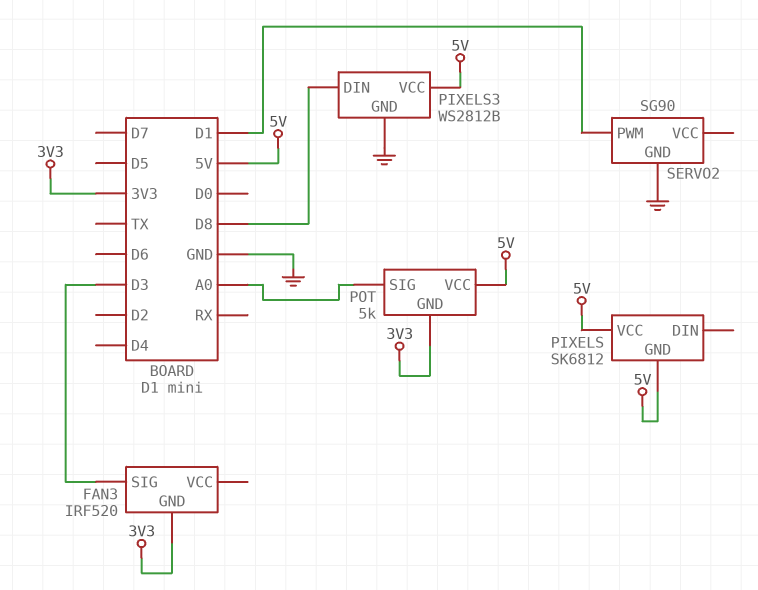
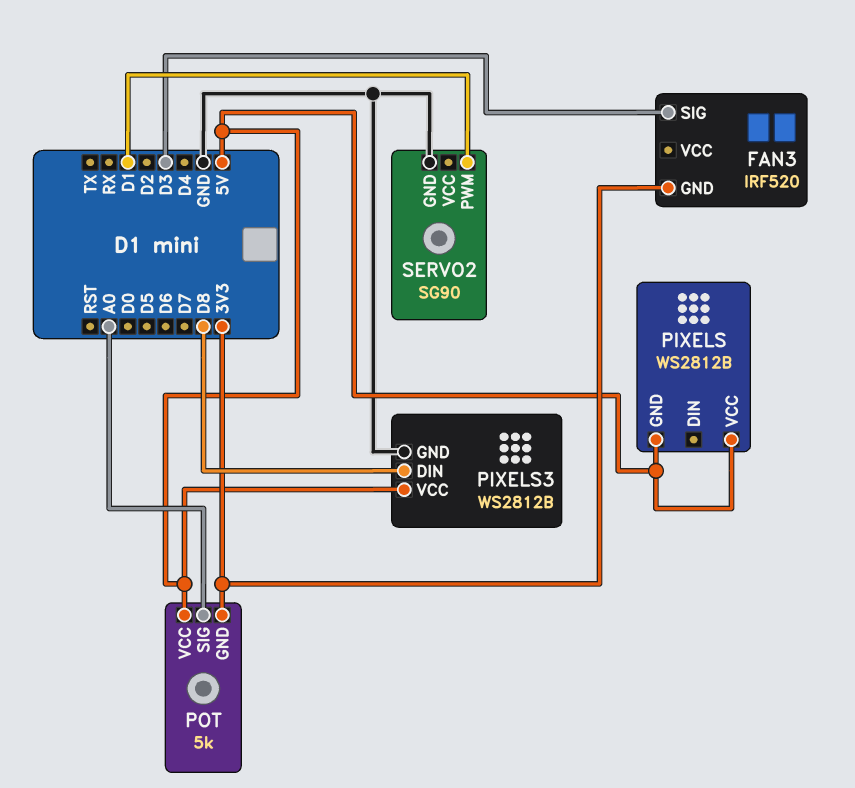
PIXELS: SK6812 -> WS2812B

